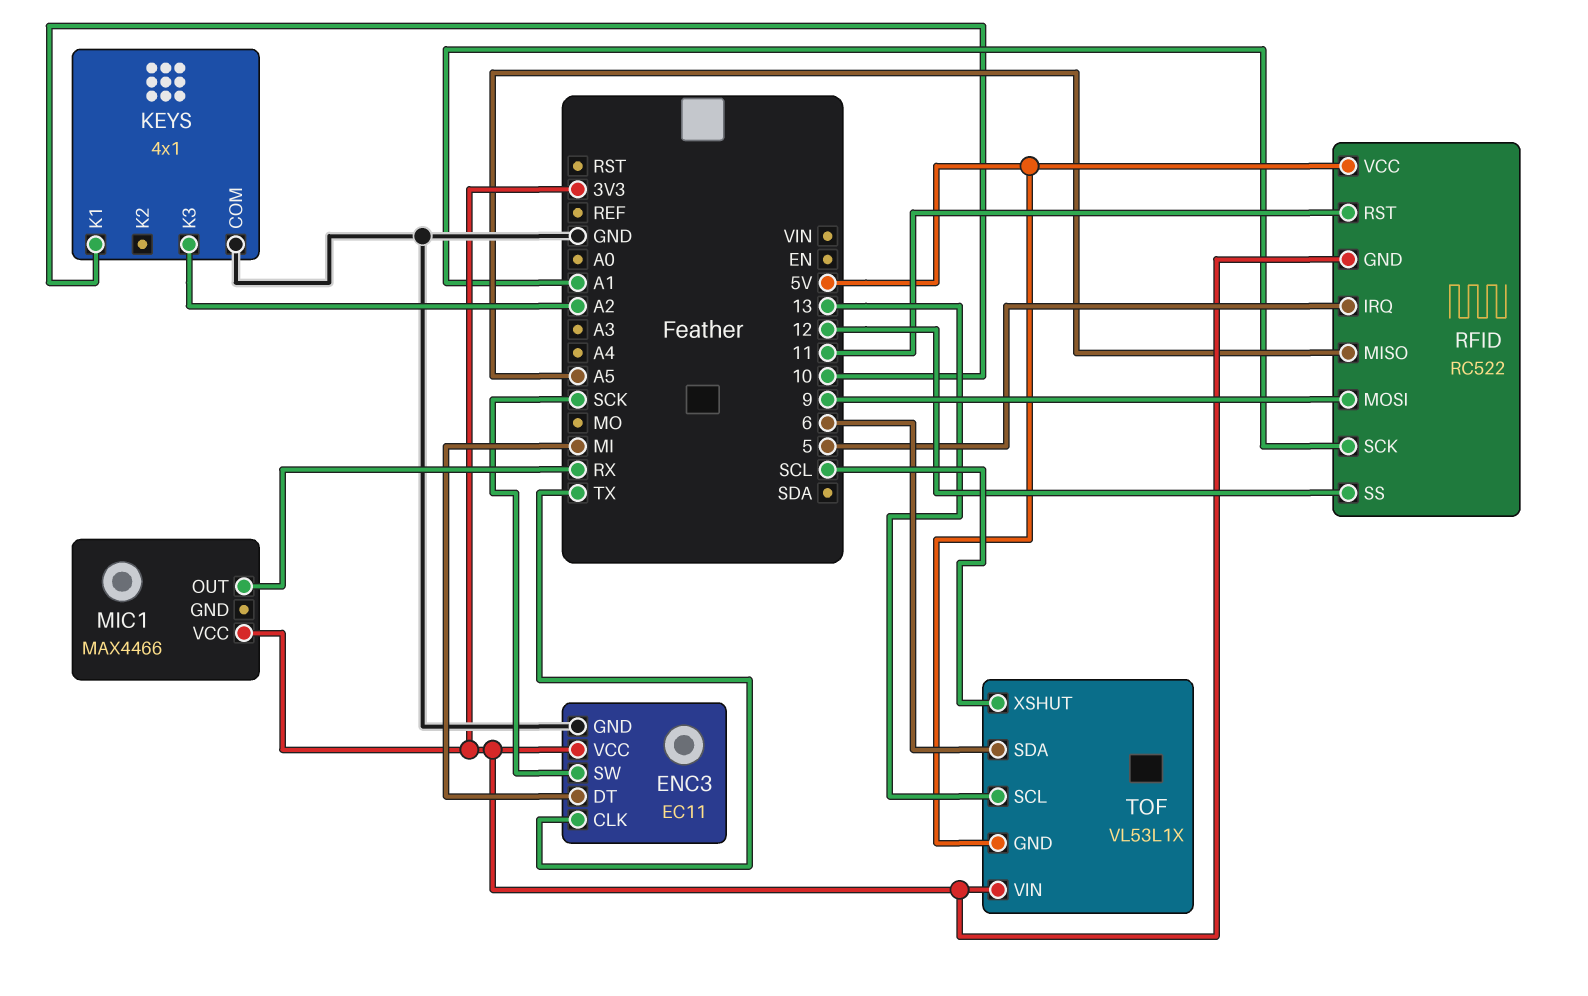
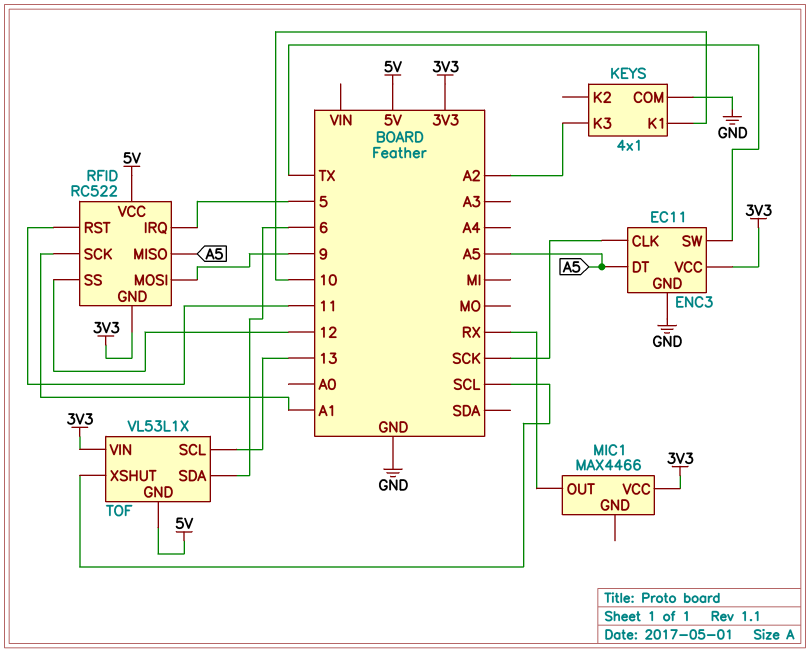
ENC3 pin CLK: TX -> SCK
ENC3 pin DT: MI -> A5
ENC3 pin SW: SCK -> TX

